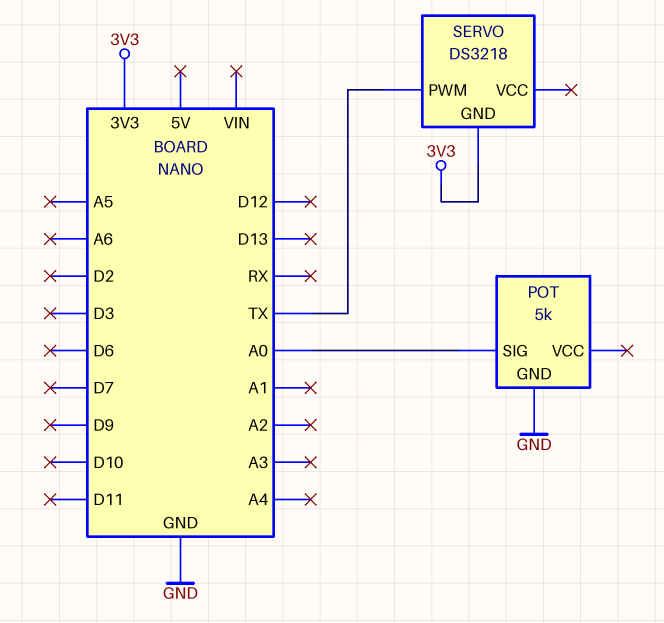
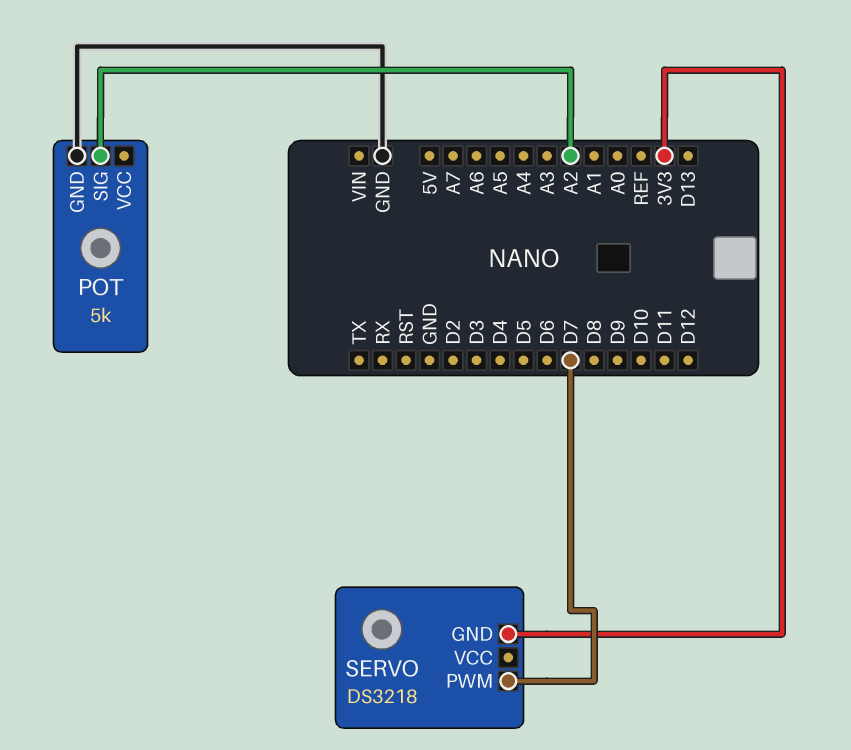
POT pin SIG: A0 -> A2
SERVO pin PWM: TX -> D7

